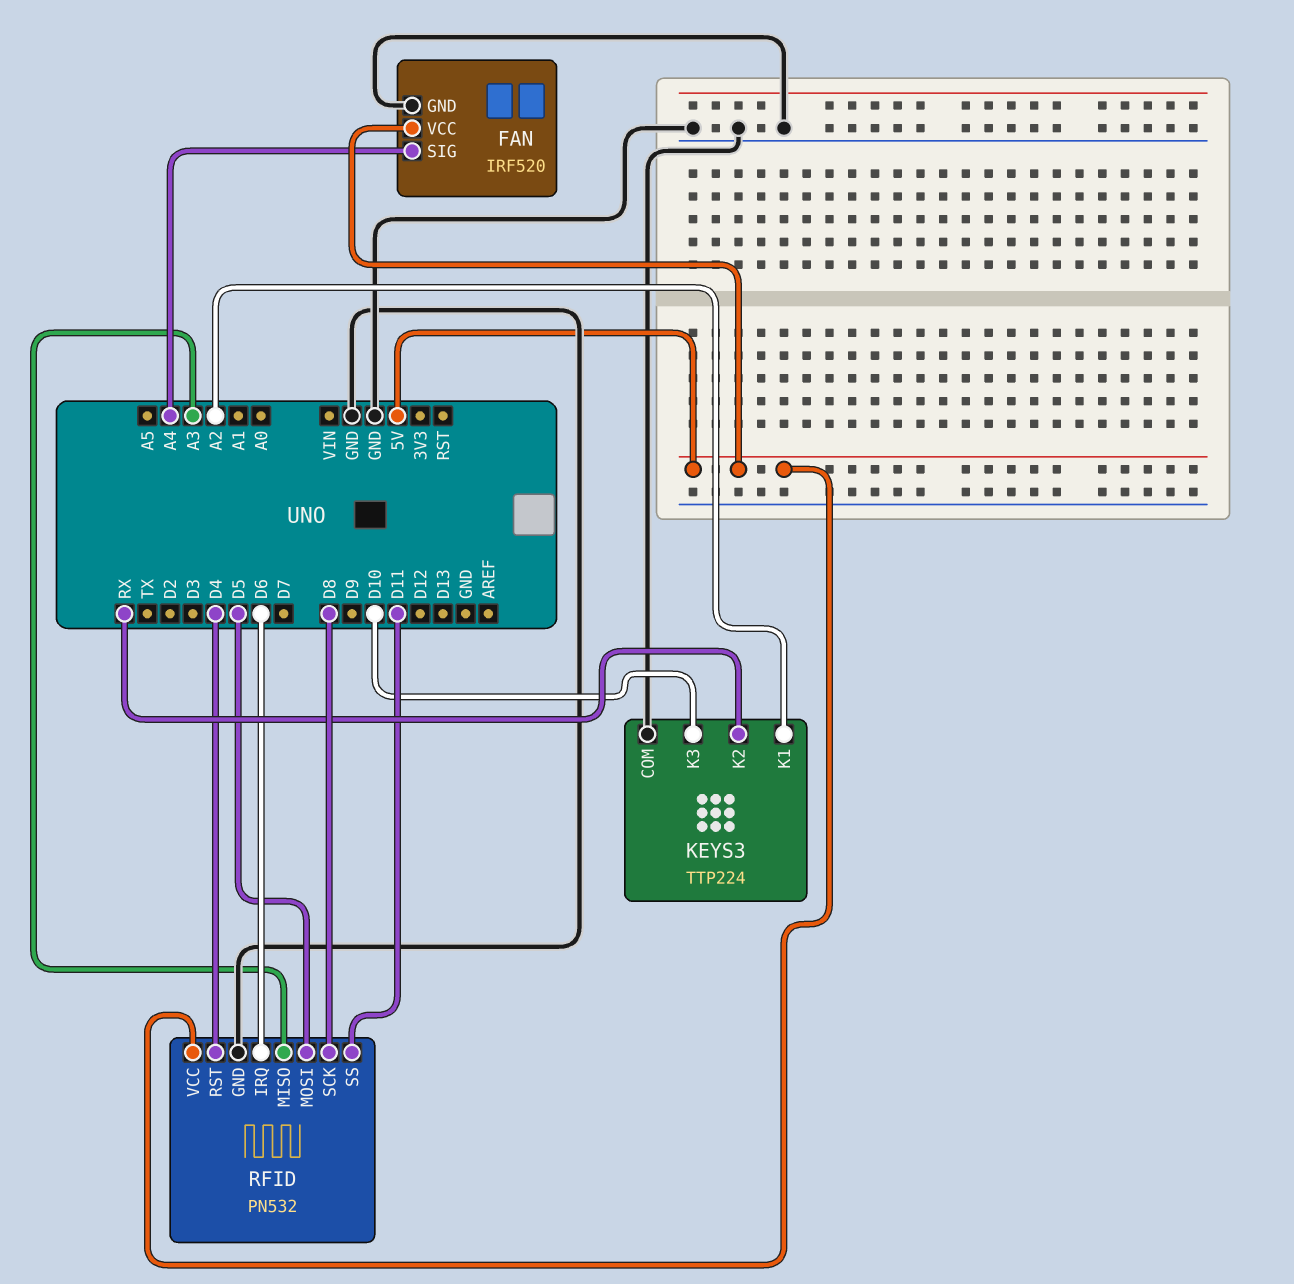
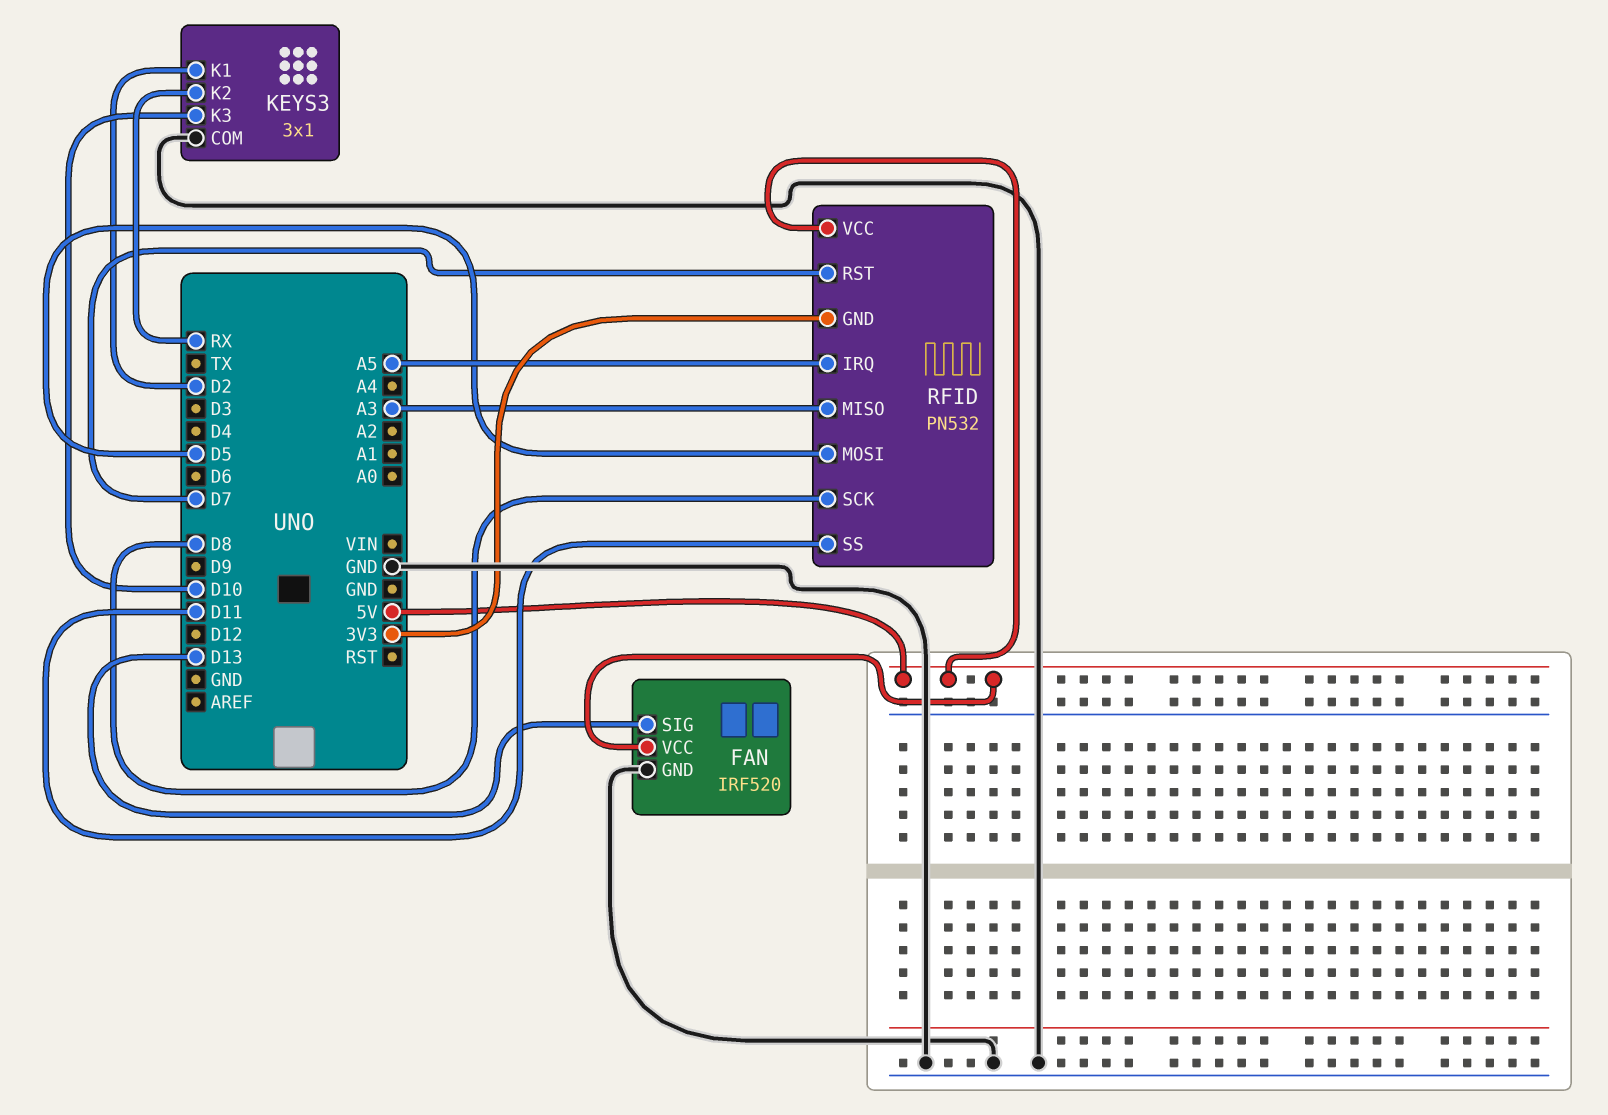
FAN pin SIG: A4 -> D13
KEYS3: TTP224 -> 3x1
KEYS3 pin K1: A2 -> D2
RFID pin GND: GND -> 3V3
RFID pin IRQ: D6 -> A5
RFID pin RST: D4 -> D7

